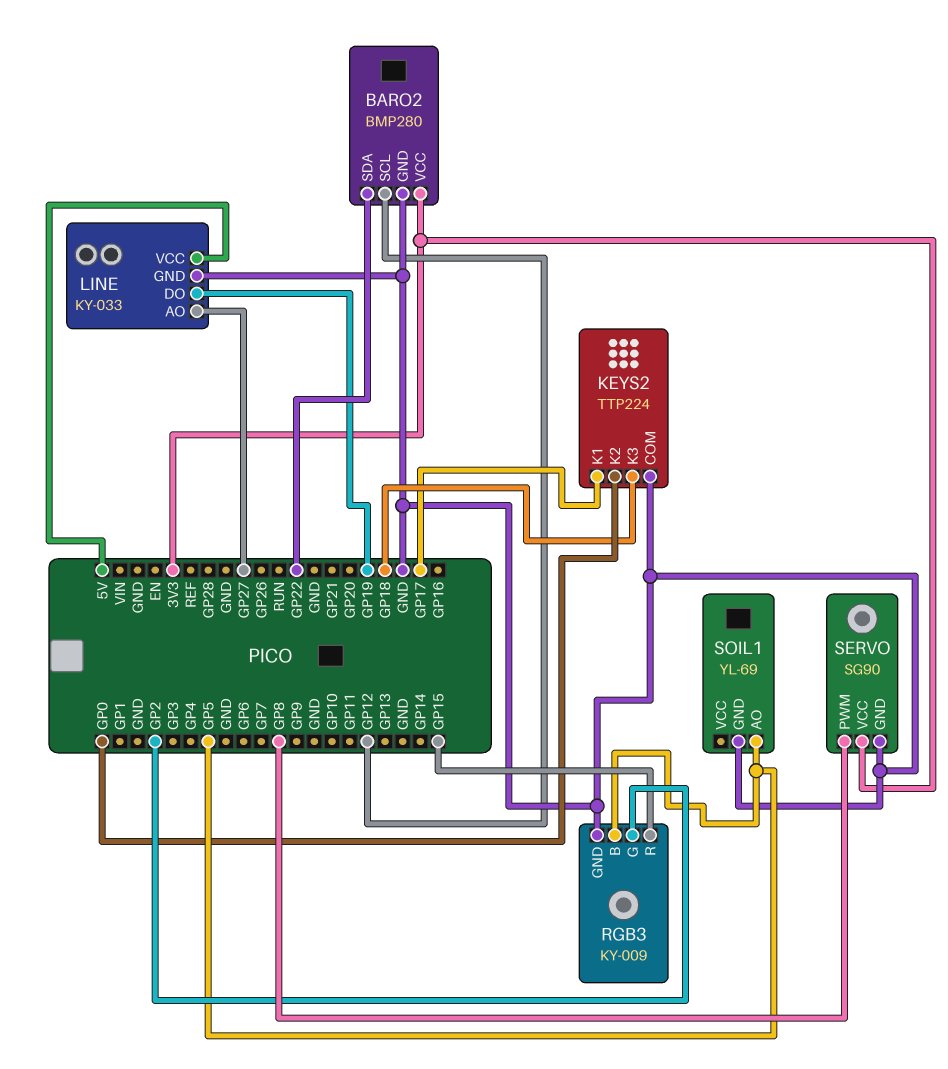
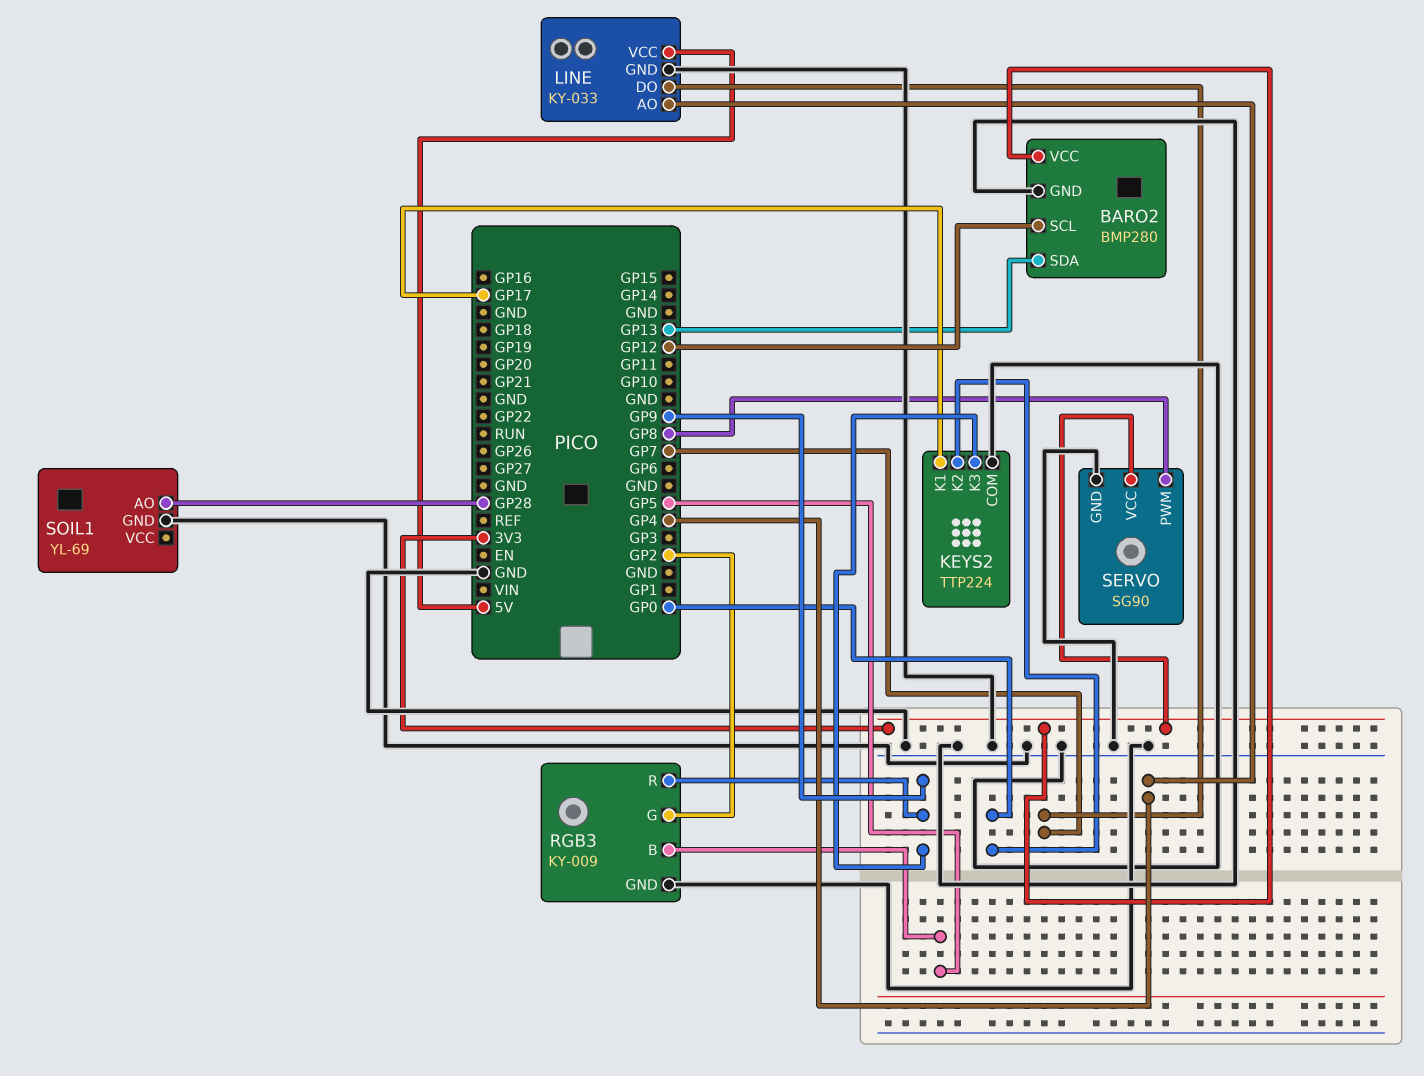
BARO2 pin SDA: GP22 -> GP13
KEYS2 pin K3: GP18 -> GP9
LINE pin AO: GP27 -> GP4
LINE pin DO: GP19 -> GP7
RGB3 pin R: GP15 -> GP9
SOIL1 pin AO: GP5 -> GP28

